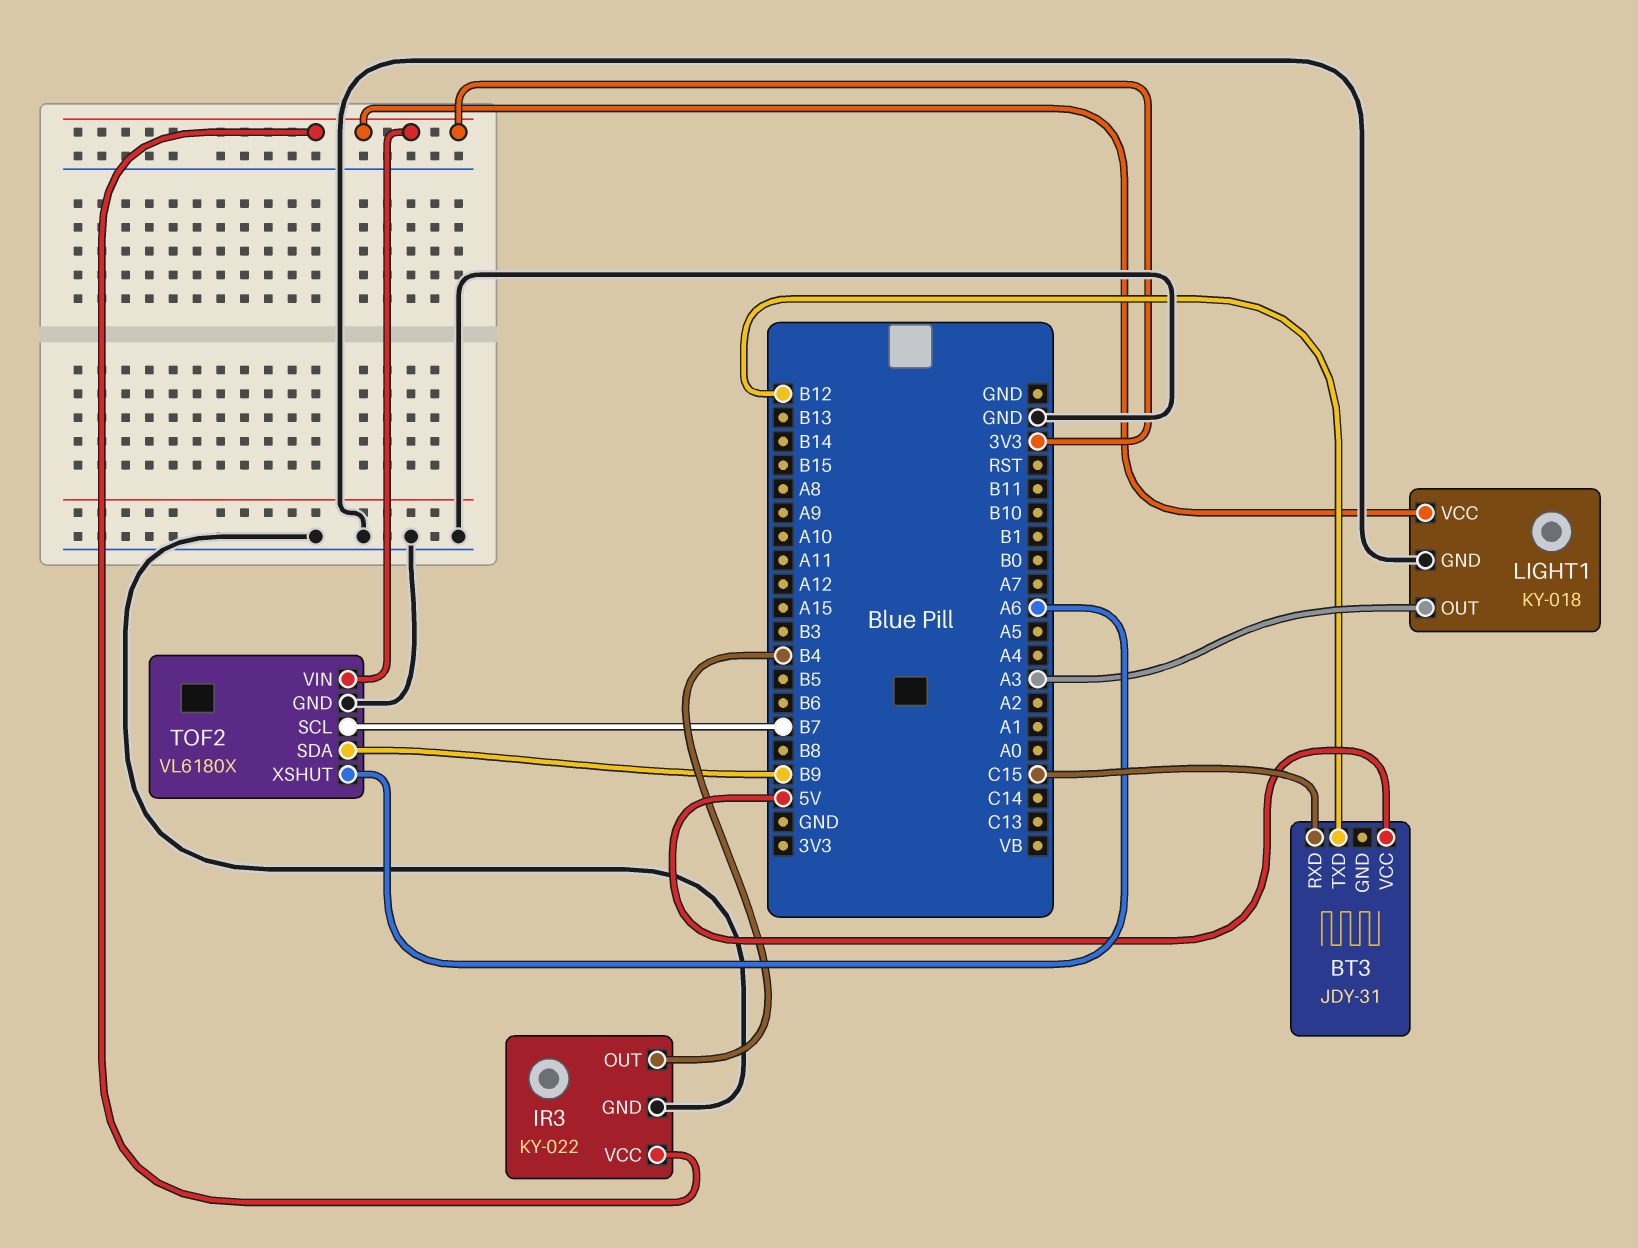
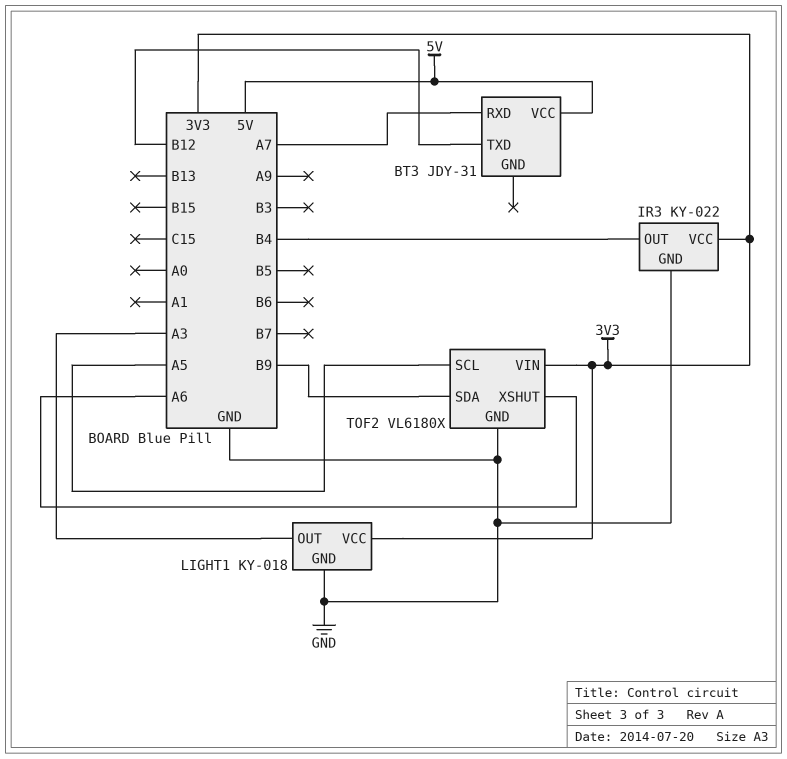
BT3 pin RXD: C15 -> A7
TOF2 pin SCL: B7 -> A5

